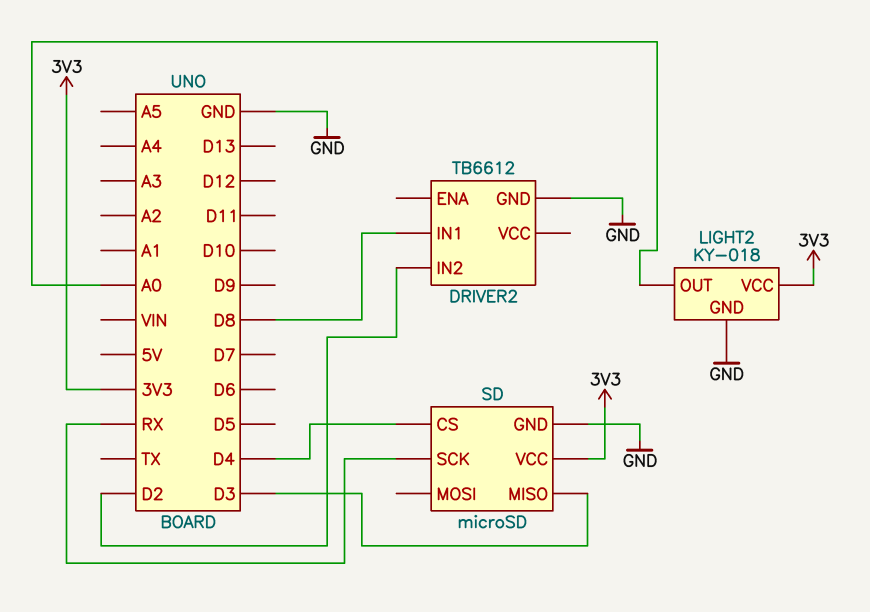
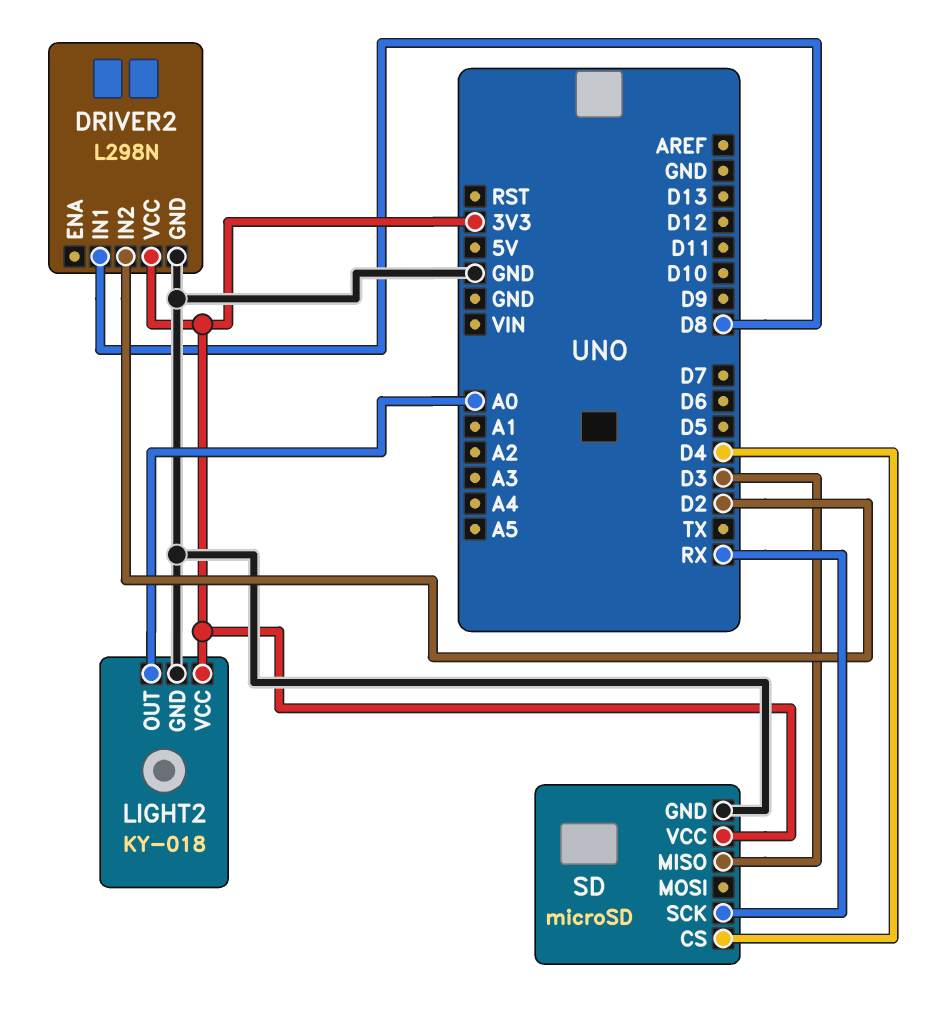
DRIVER2: TB6612 -> L298N
DRIVER2 pin VCC: none -> 3V3

